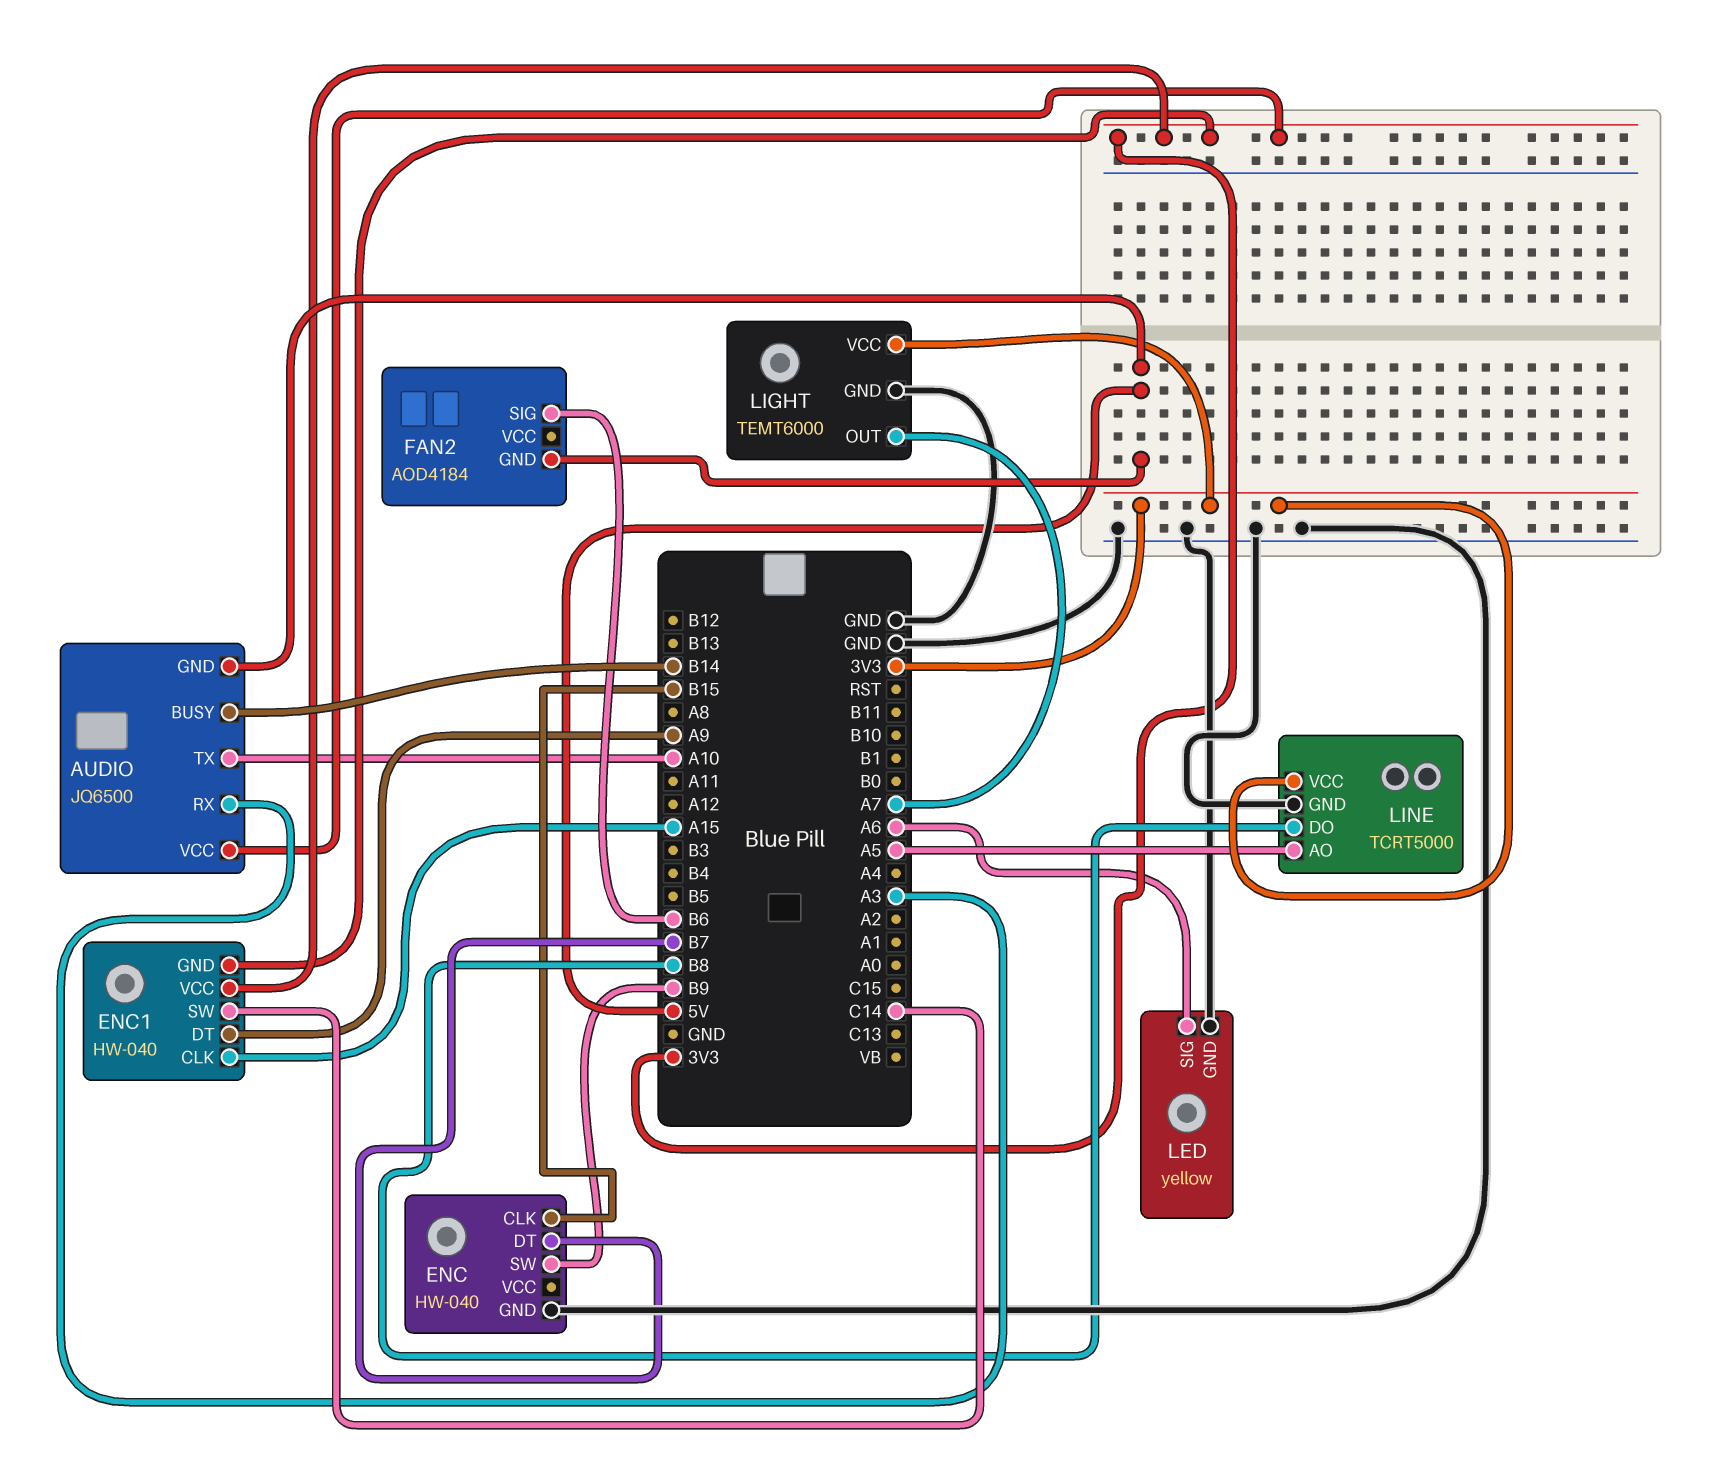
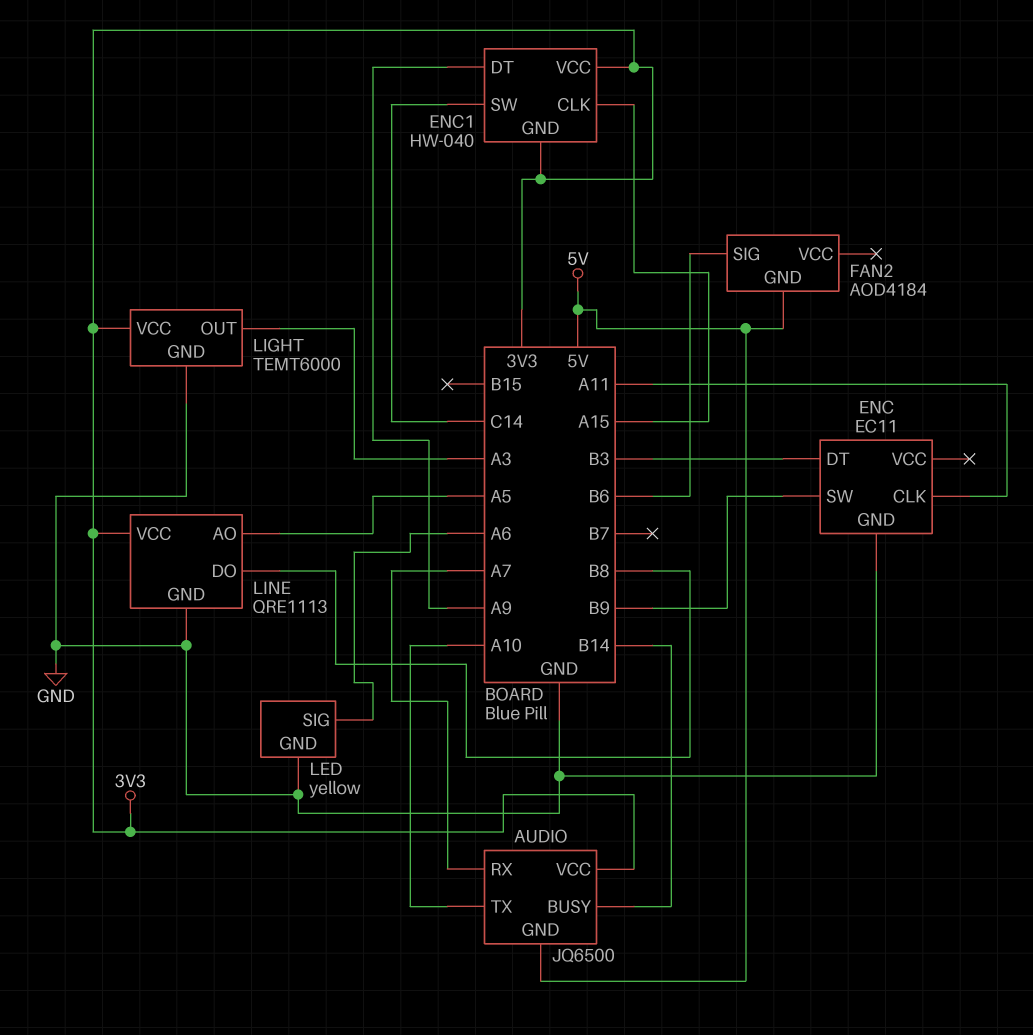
AUDIO pin RX: A3 -> A7
ENC: HW-040 -> EC11
ENC pin CLK: B15 -> A11
ENC pin DT: B7 -> B3
LIGHT pin OUT: A7 -> A3
LINE: TCRT5000 -> QRE1113

